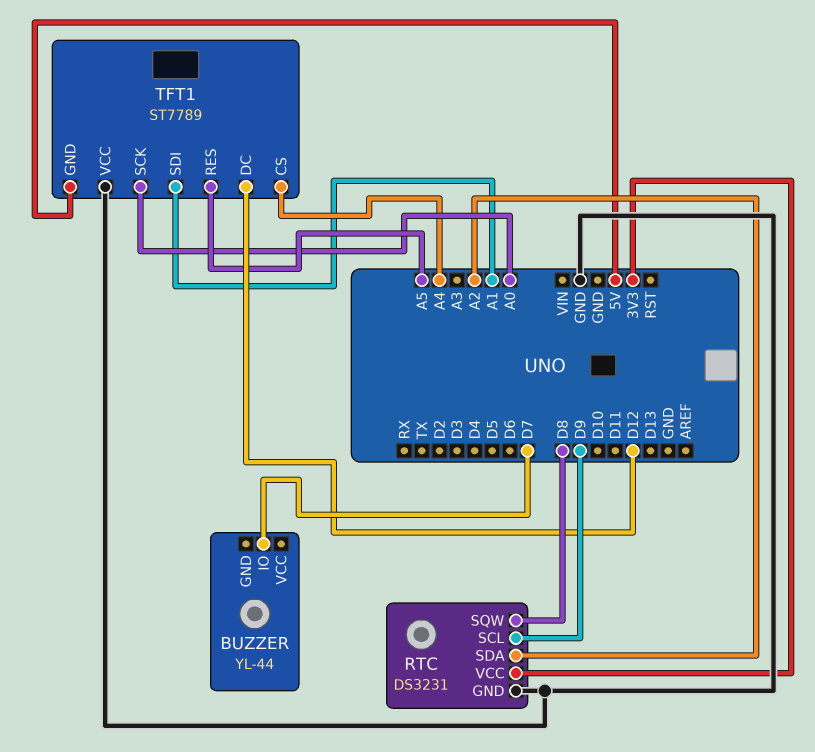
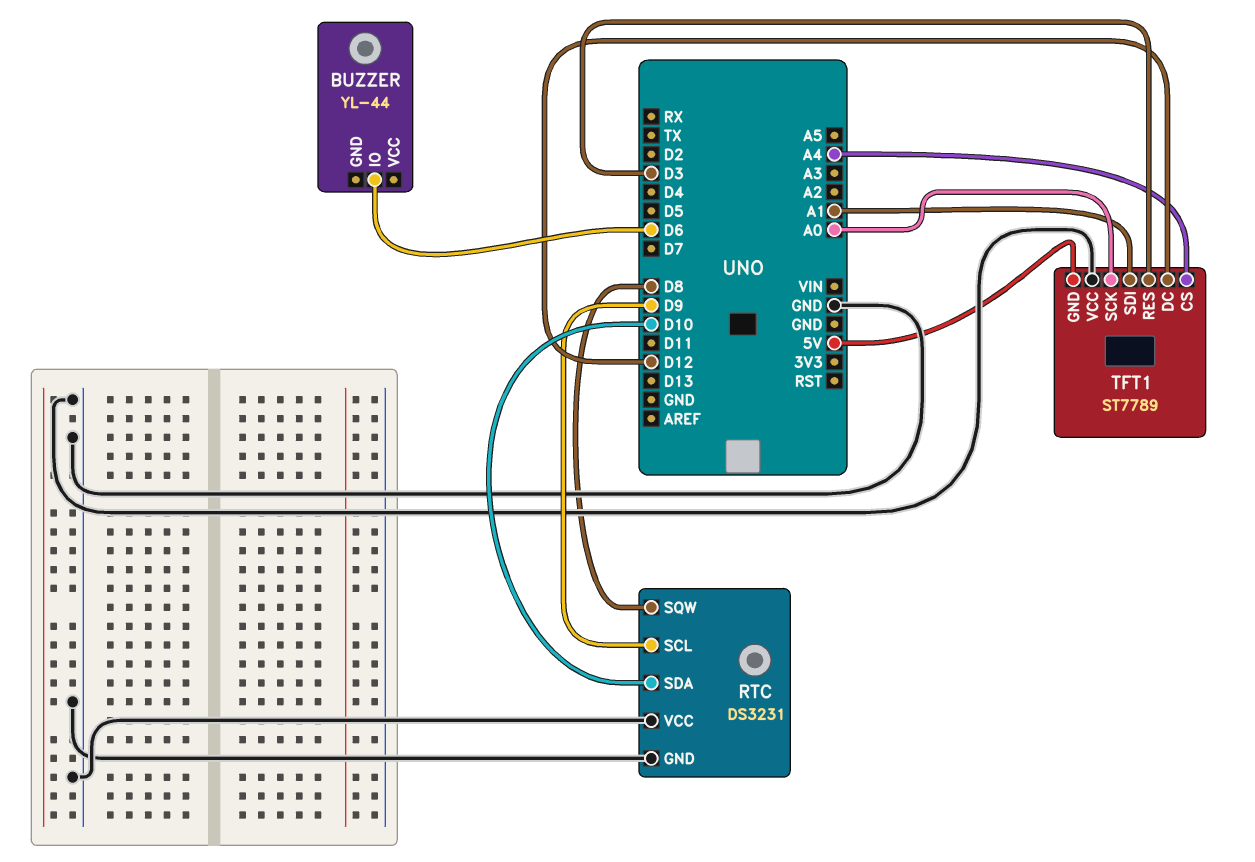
BUZZER pin IO: D7 -> D6
RTC pin SDA: A2 -> D10
RTC pin VCC: 3V3 -> GND
TFT1 pin RES: A5 -> D3

